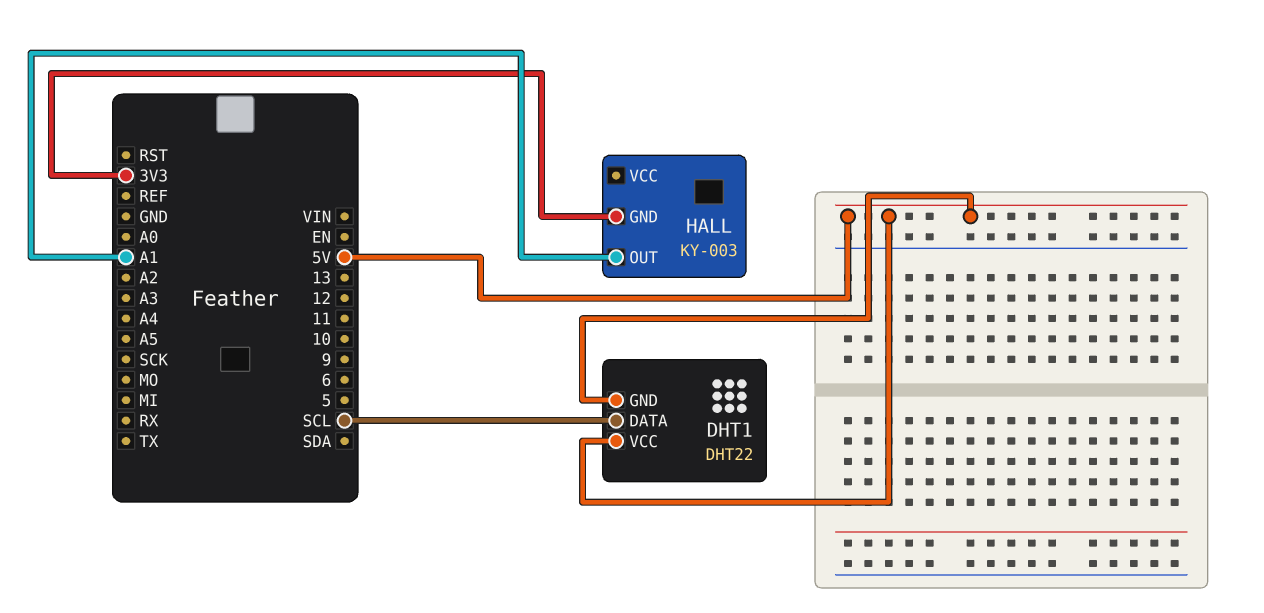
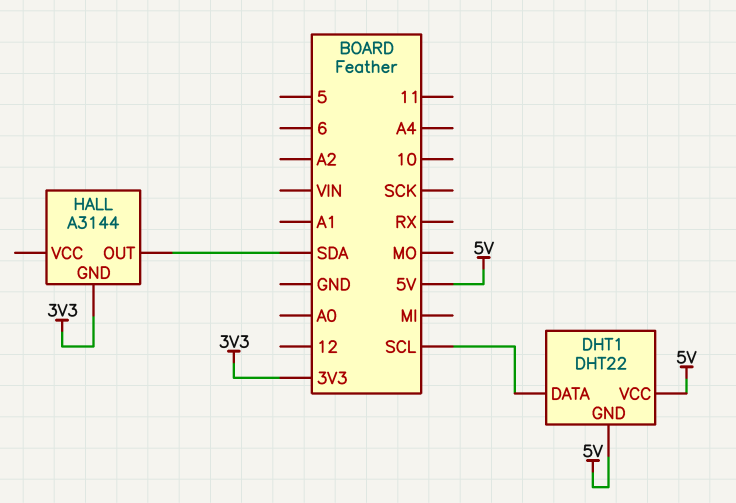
HALL: KY-003 -> A3144
HALL pin OUT: A1 -> SDA

